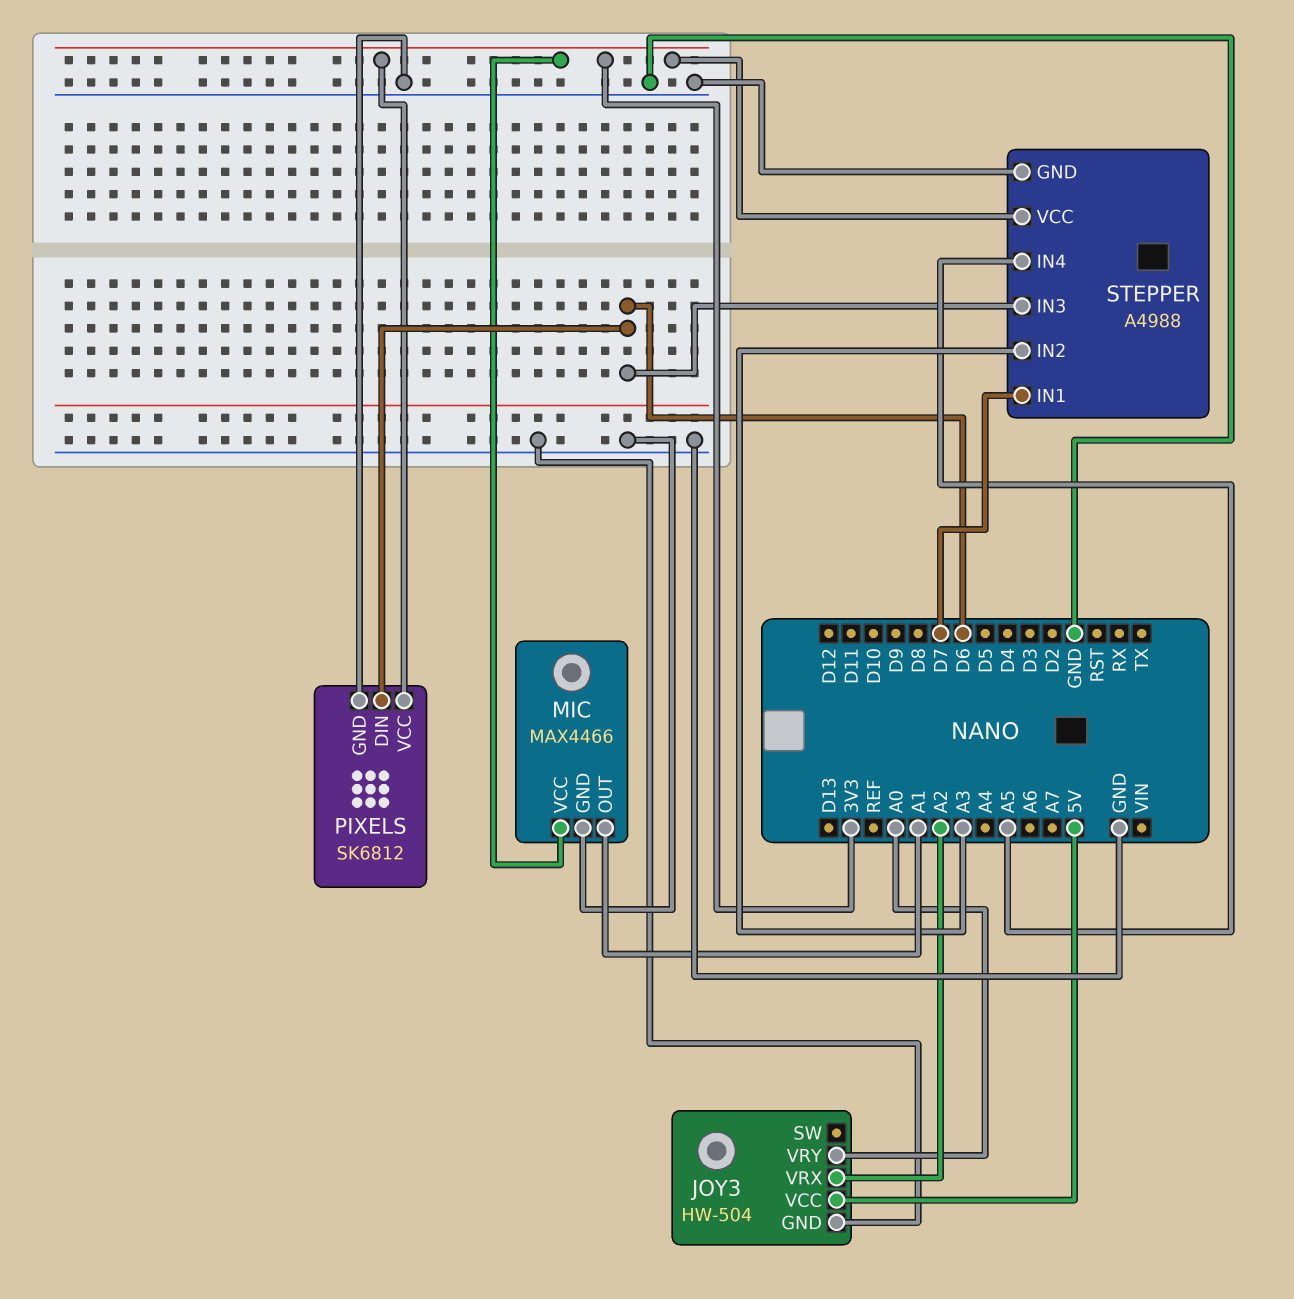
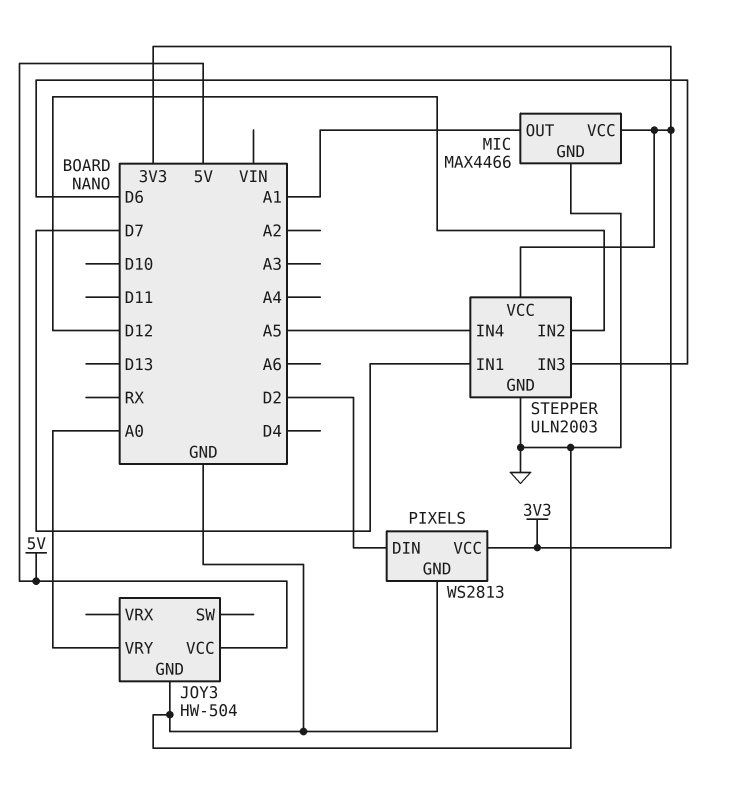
JOY3 pin VRX: A2 -> none
PIXELS: SK6812 -> WS2813
PIXELS pin DIN: D6 -> D2
STEPPER: A4988 -> ULN2003
STEPPER pin IN2: A3 -> D12

